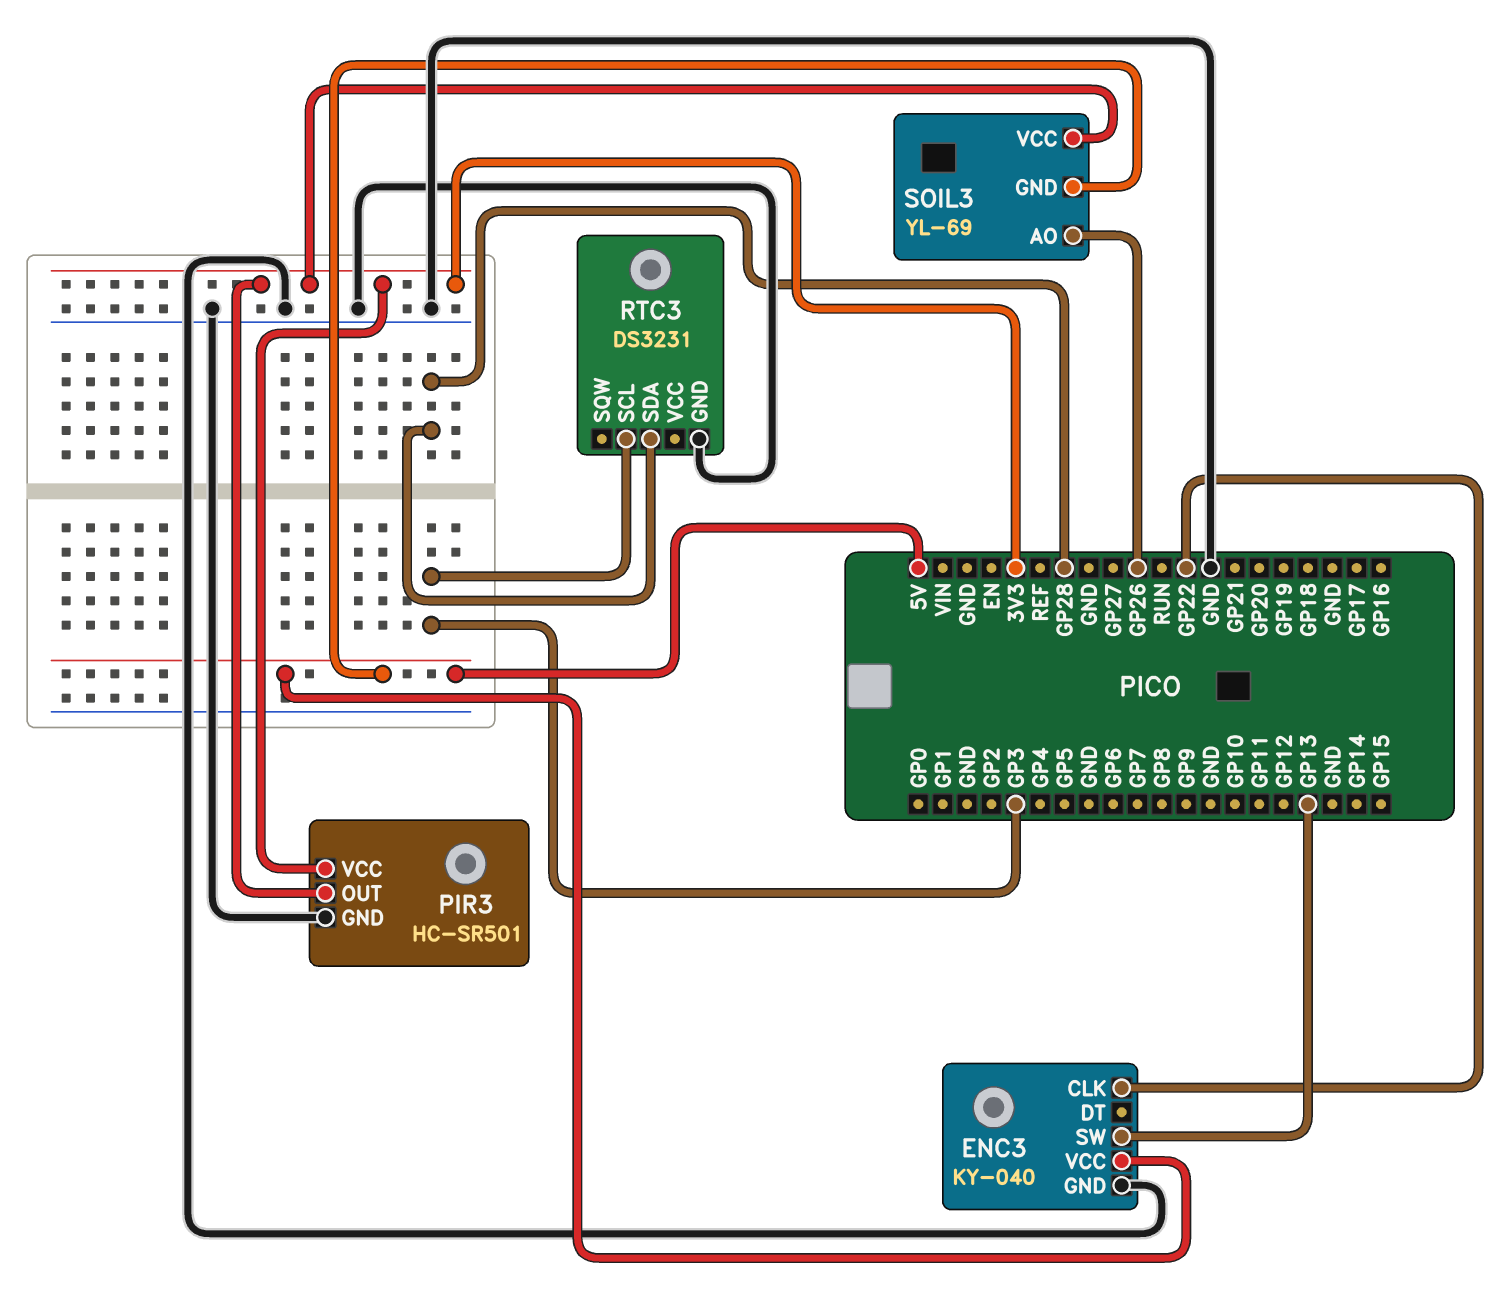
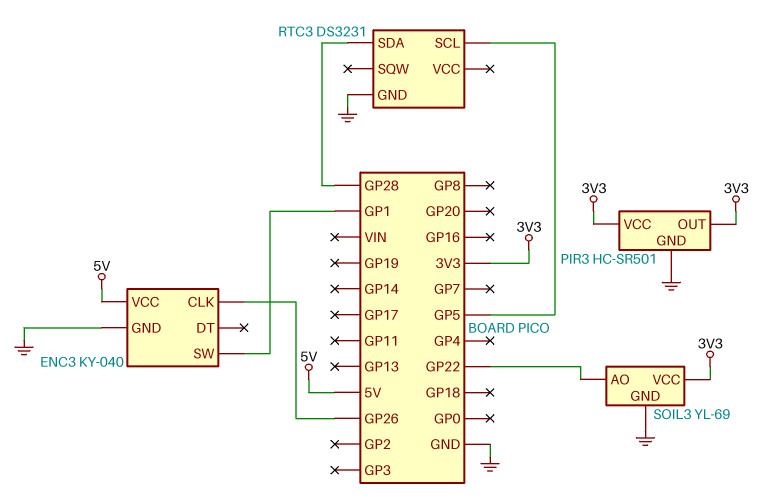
ENC3 pin CLK: GP22 -> GP26
ENC3 pin SW: GP13 -> GP1
RTC3 pin SCL: GP3 -> GP5
SOIL3 pin AO: GP26 -> GP22
SOIL3 pin GND: 5V -> GND

